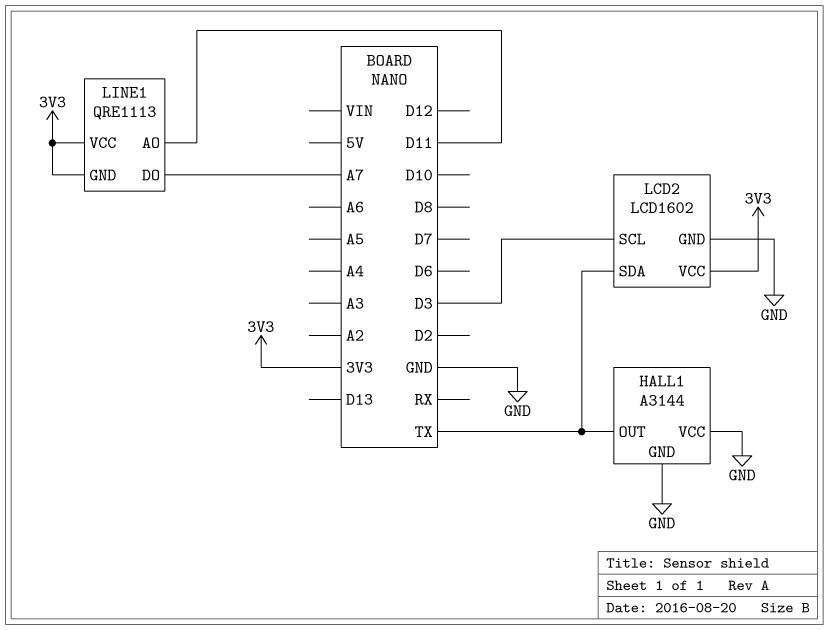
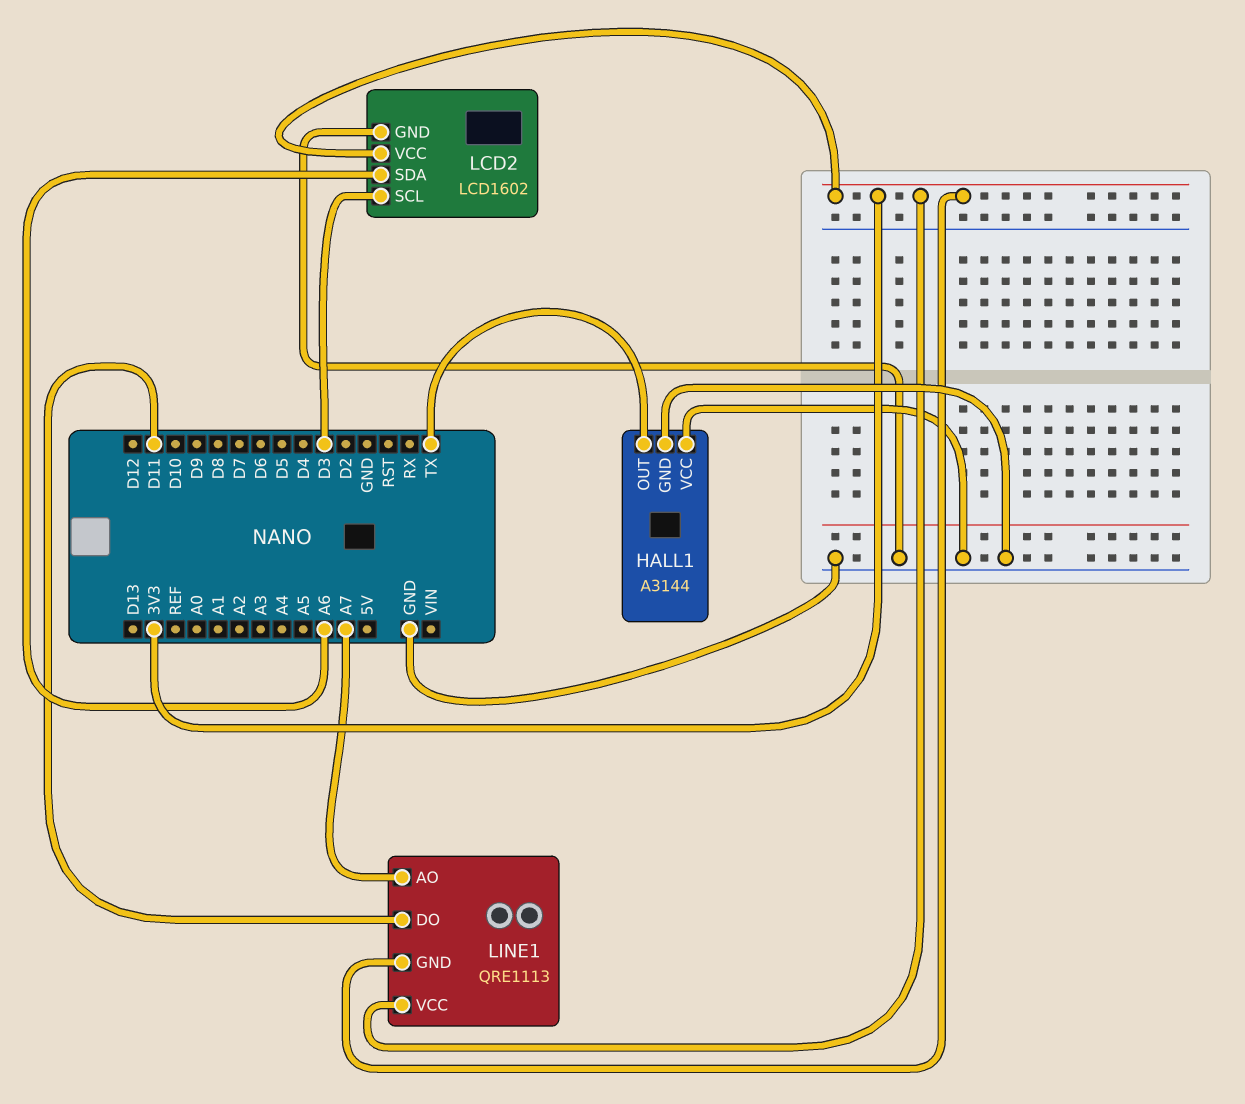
LCD2 pin SDA: TX -> A6
LINE1 pin AO: D11 -> A7
LINE1 pin DO: A7 -> D11

